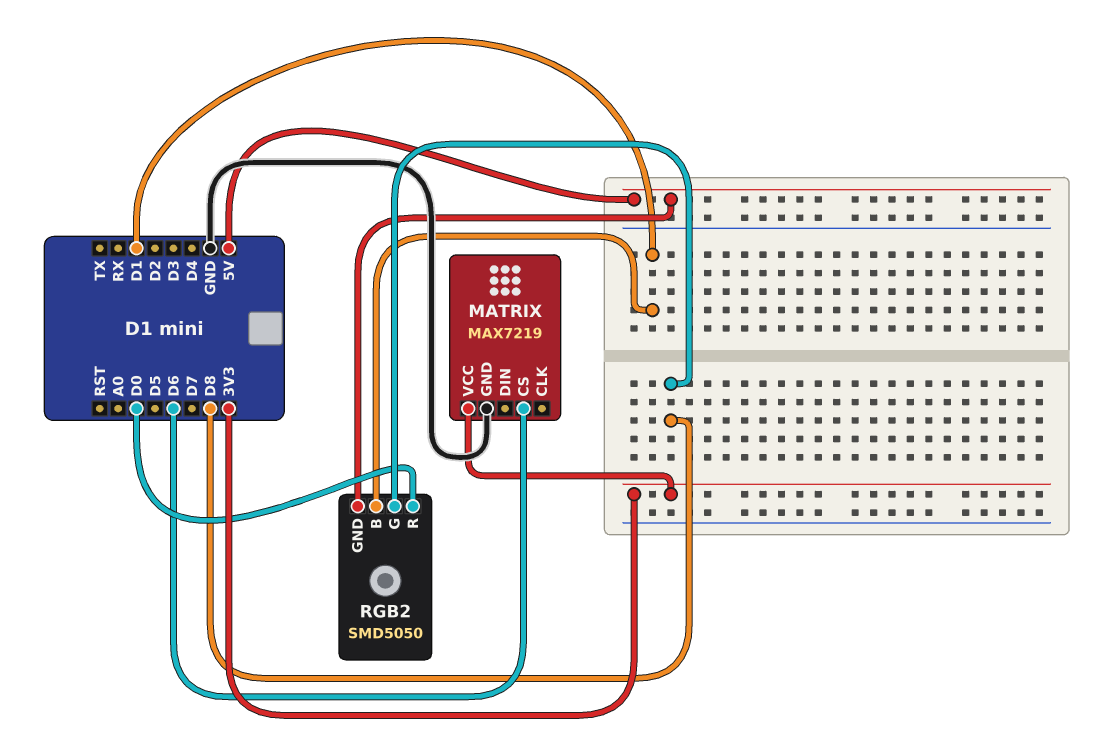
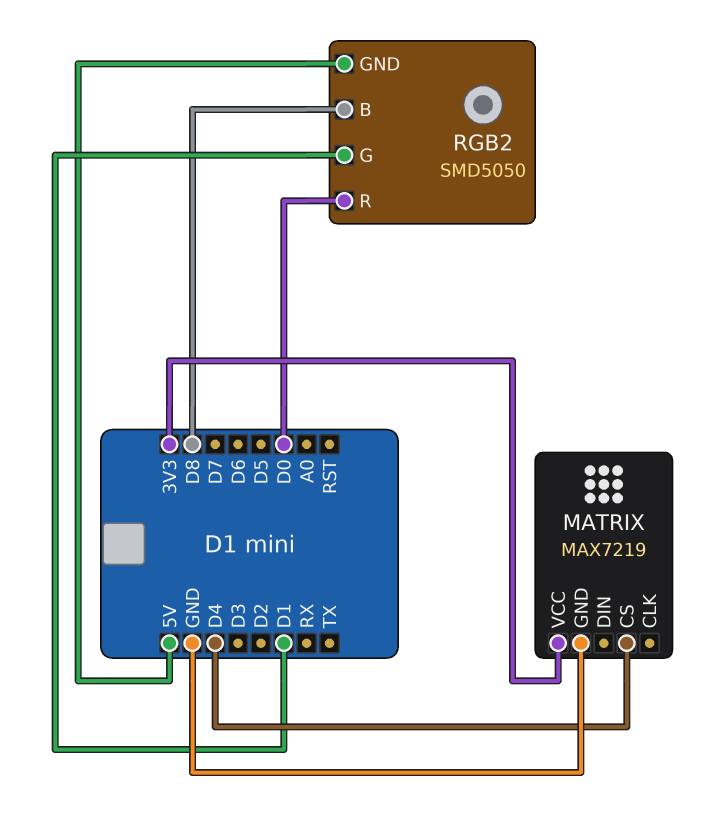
MATRIX pin CS: D6 -> D4
RGB2 pin B: D1 -> D8
RGB2 pin G: D8 -> D1

